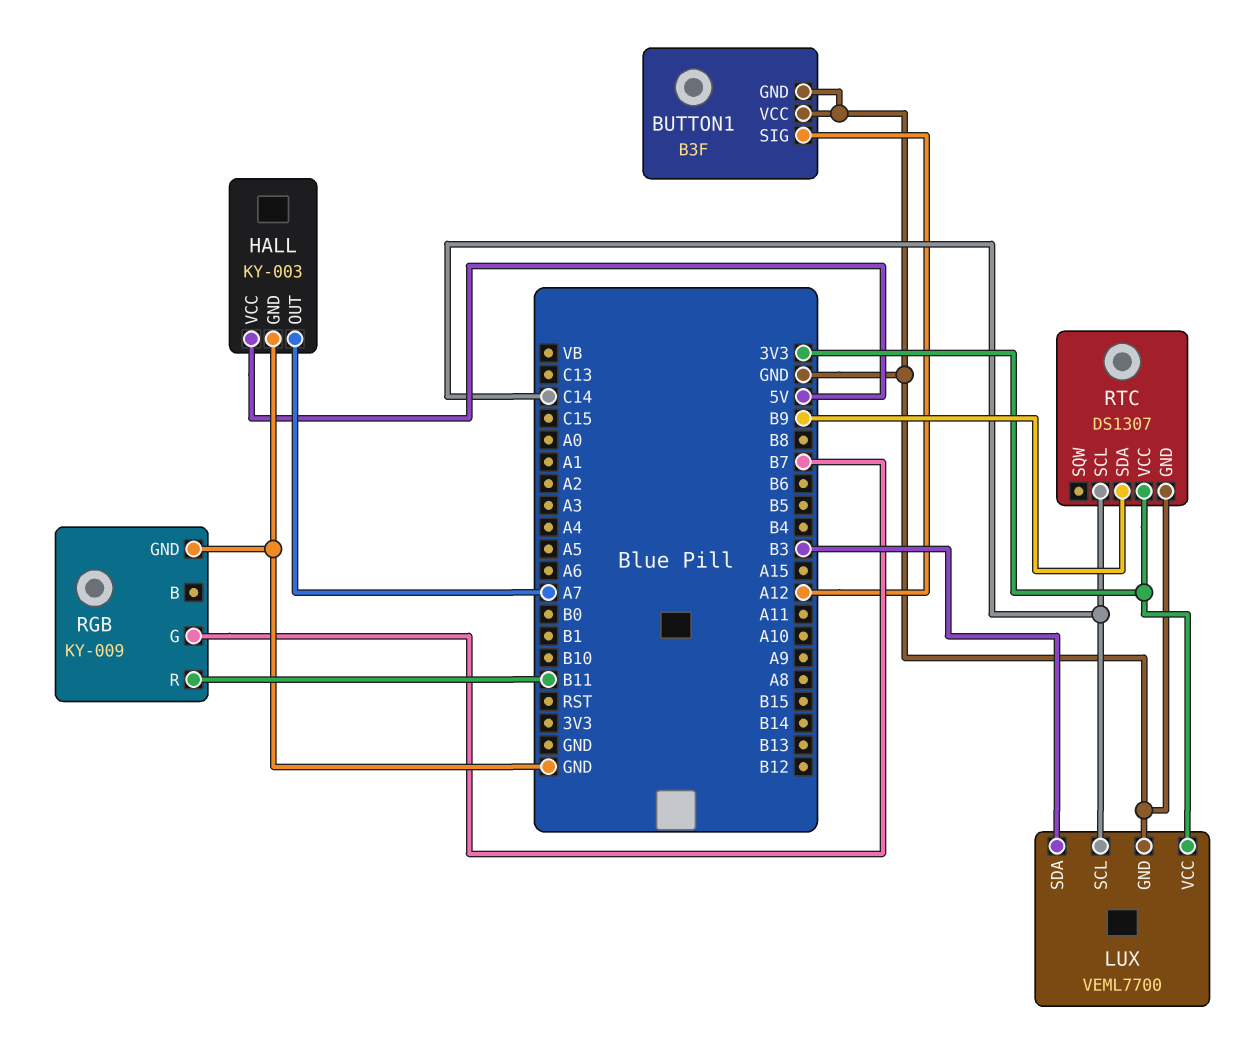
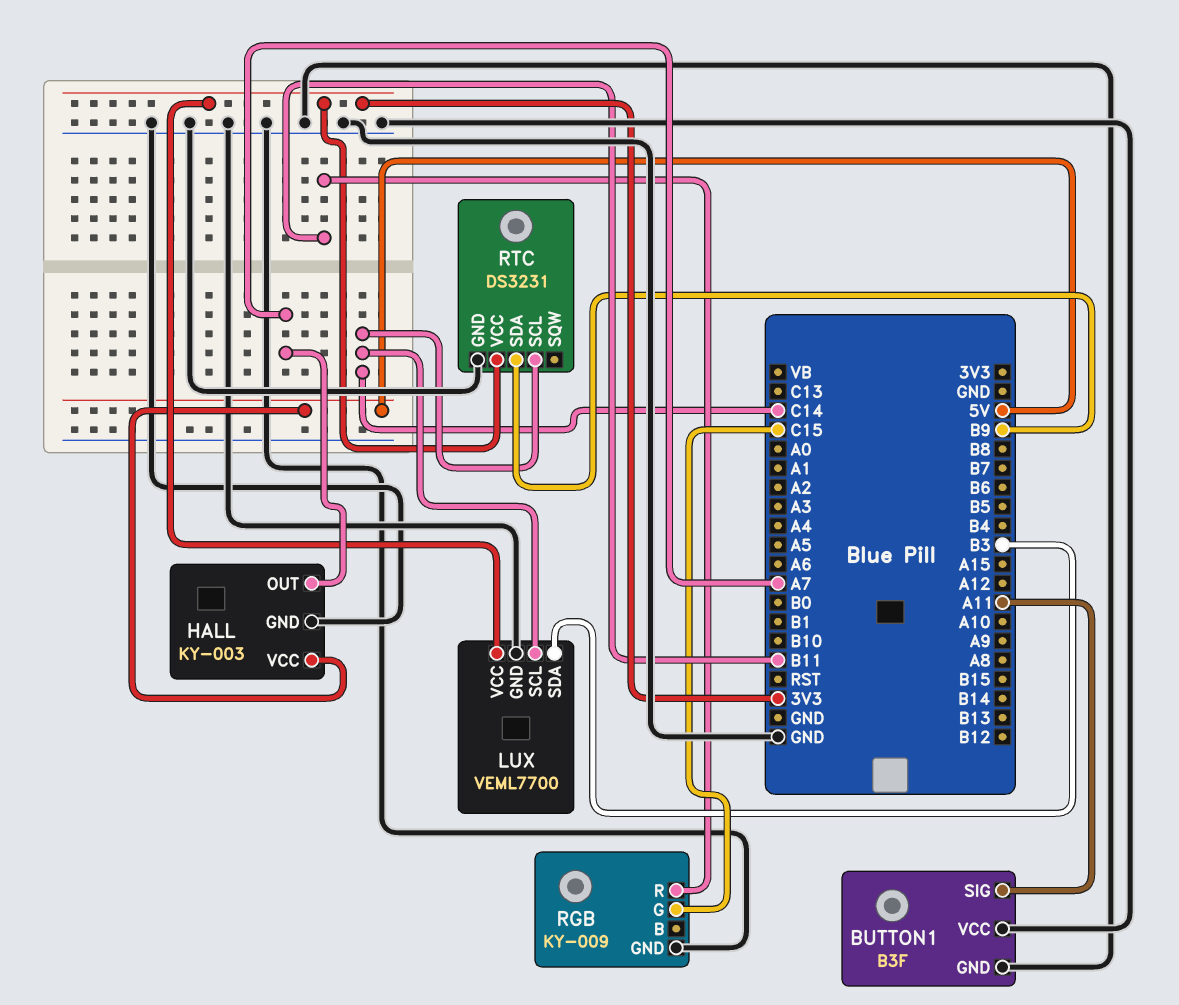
BUTTON1 pin SIG: A12 -> A11
RGB pin G: B7 -> C15
RTC: DS1307 -> DS3231

